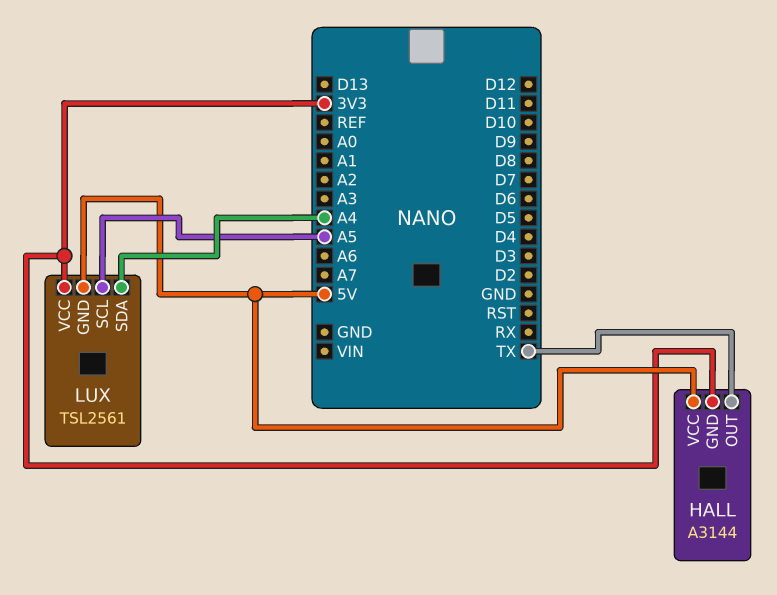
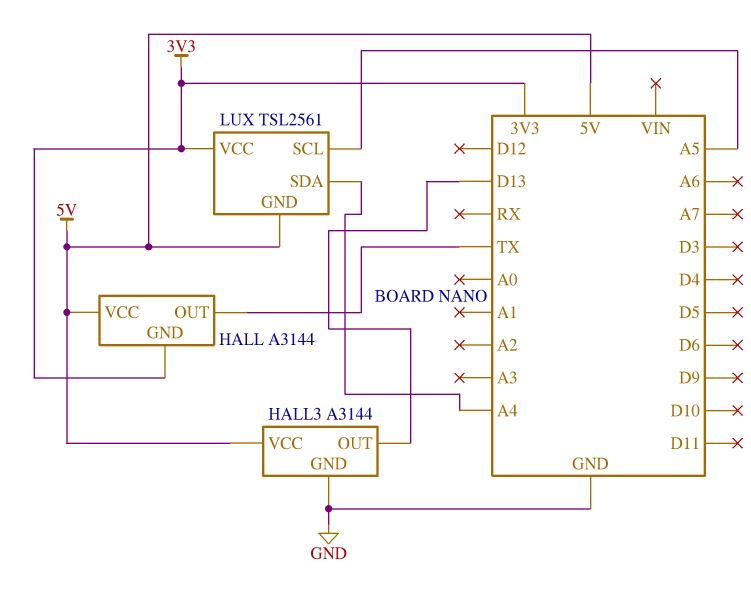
HALL3: none -> A3144
HALL3 pin GND: none -> GND
HALL3 pin OUT: none -> D13
HALL3 pin VCC: none -> 5V

